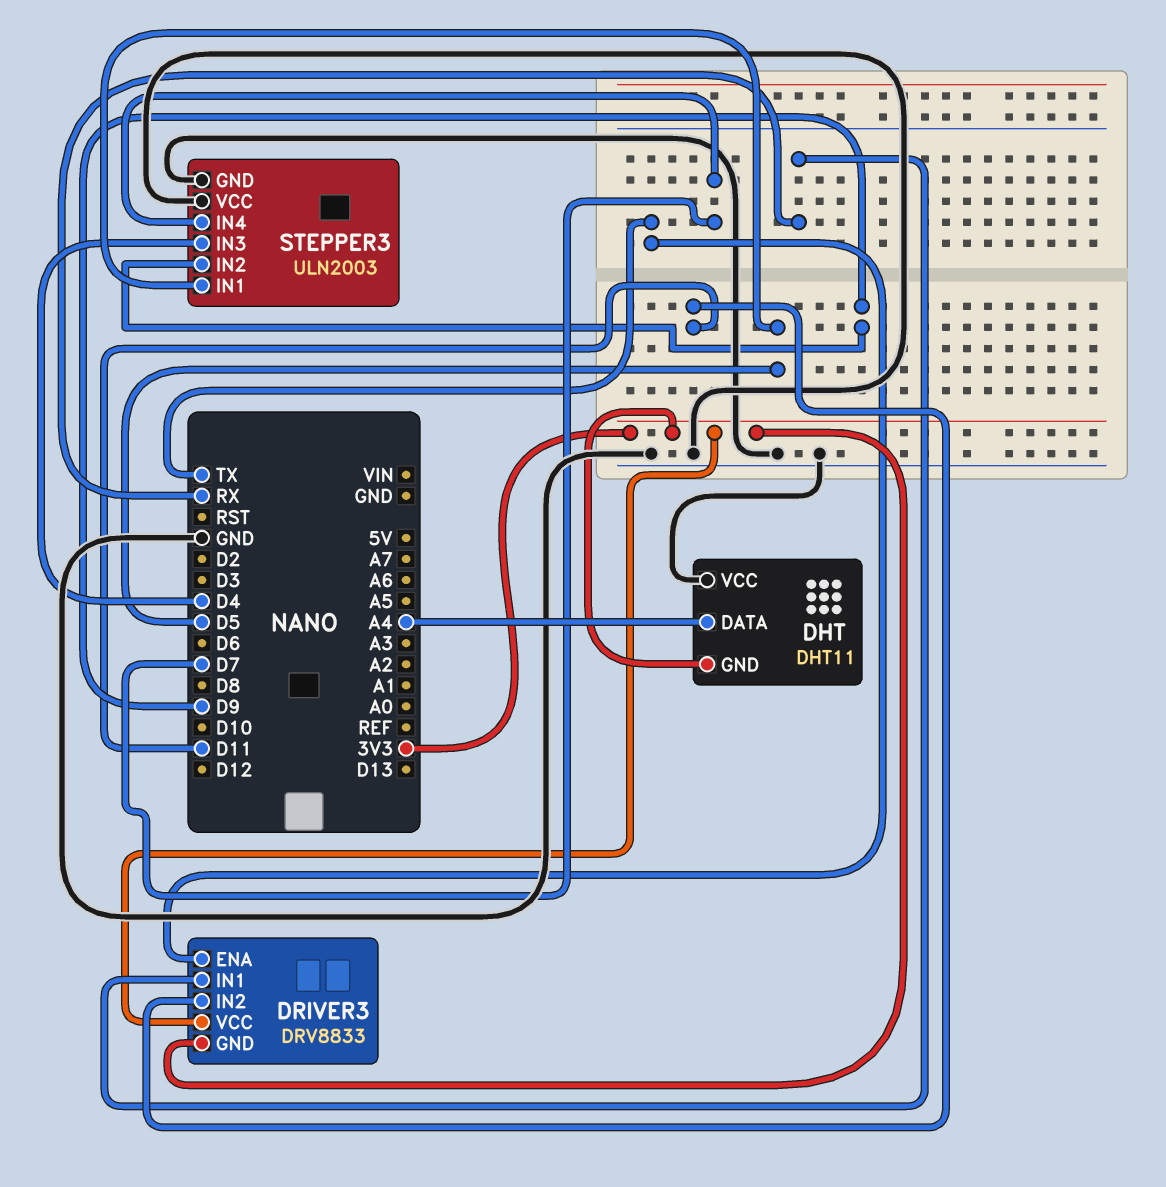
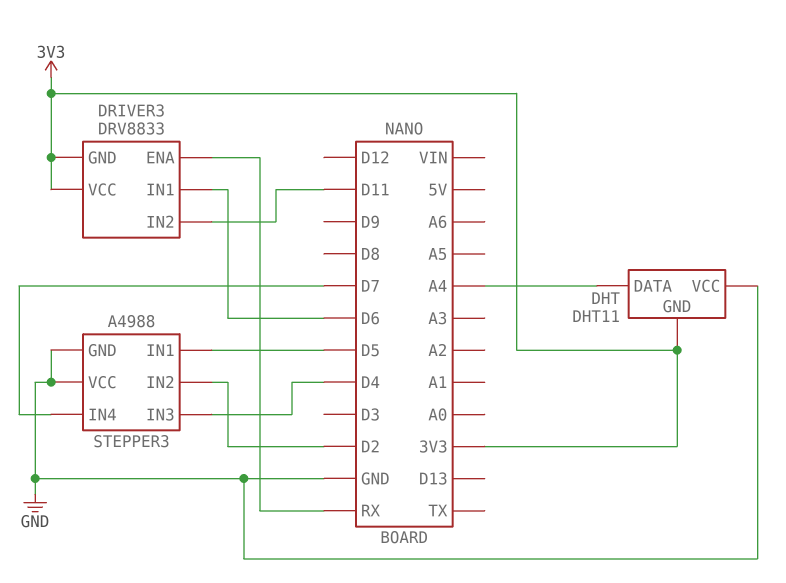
DRIVER3 pin ENA: TX -> RX
DRIVER3 pin IN1: RX -> D6
STEPPER3: ULN2003 -> A4988
STEPPER3 pin IN2: D9 -> D2

